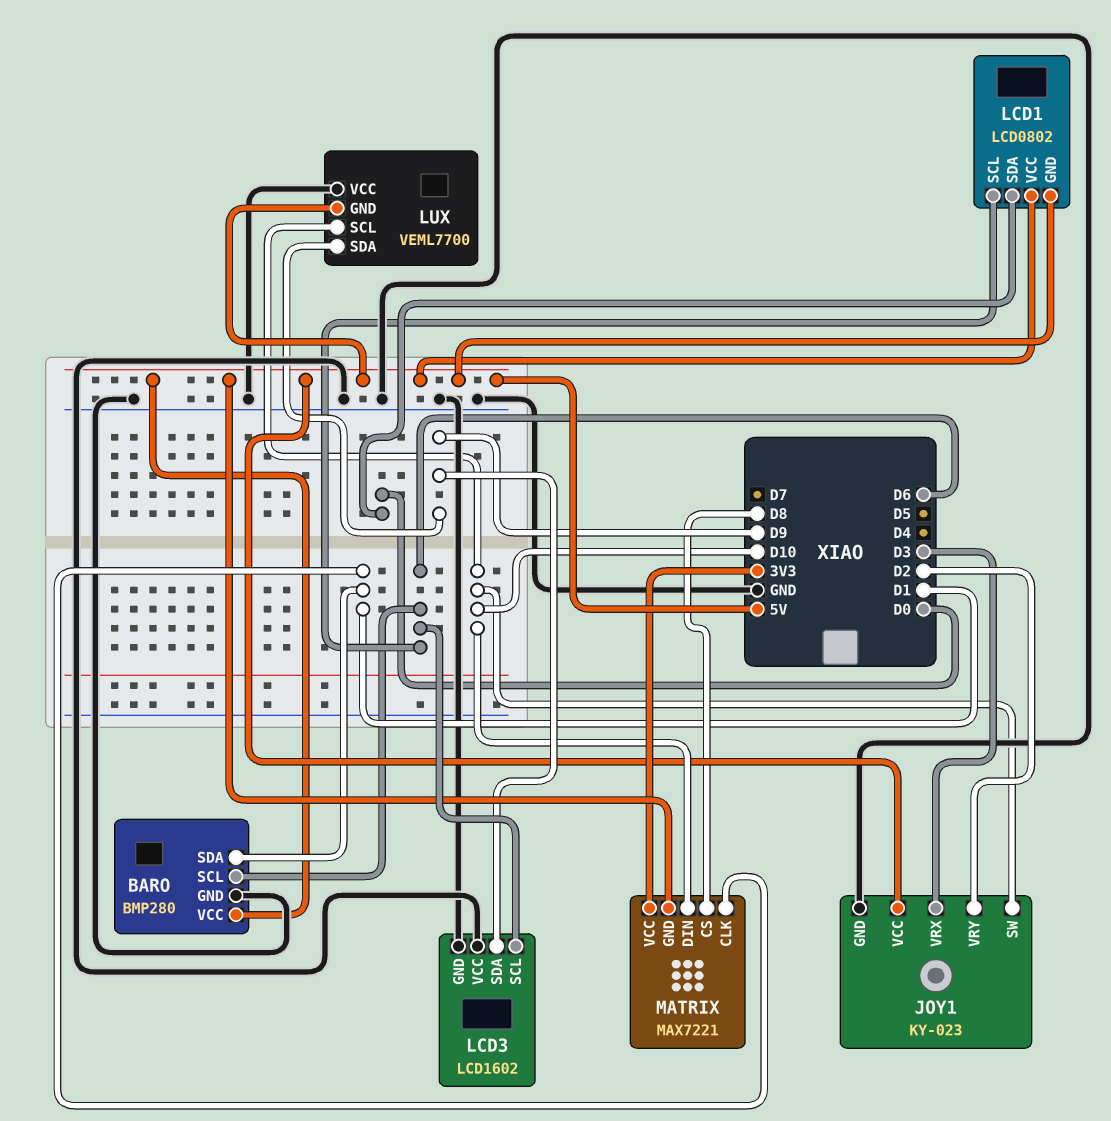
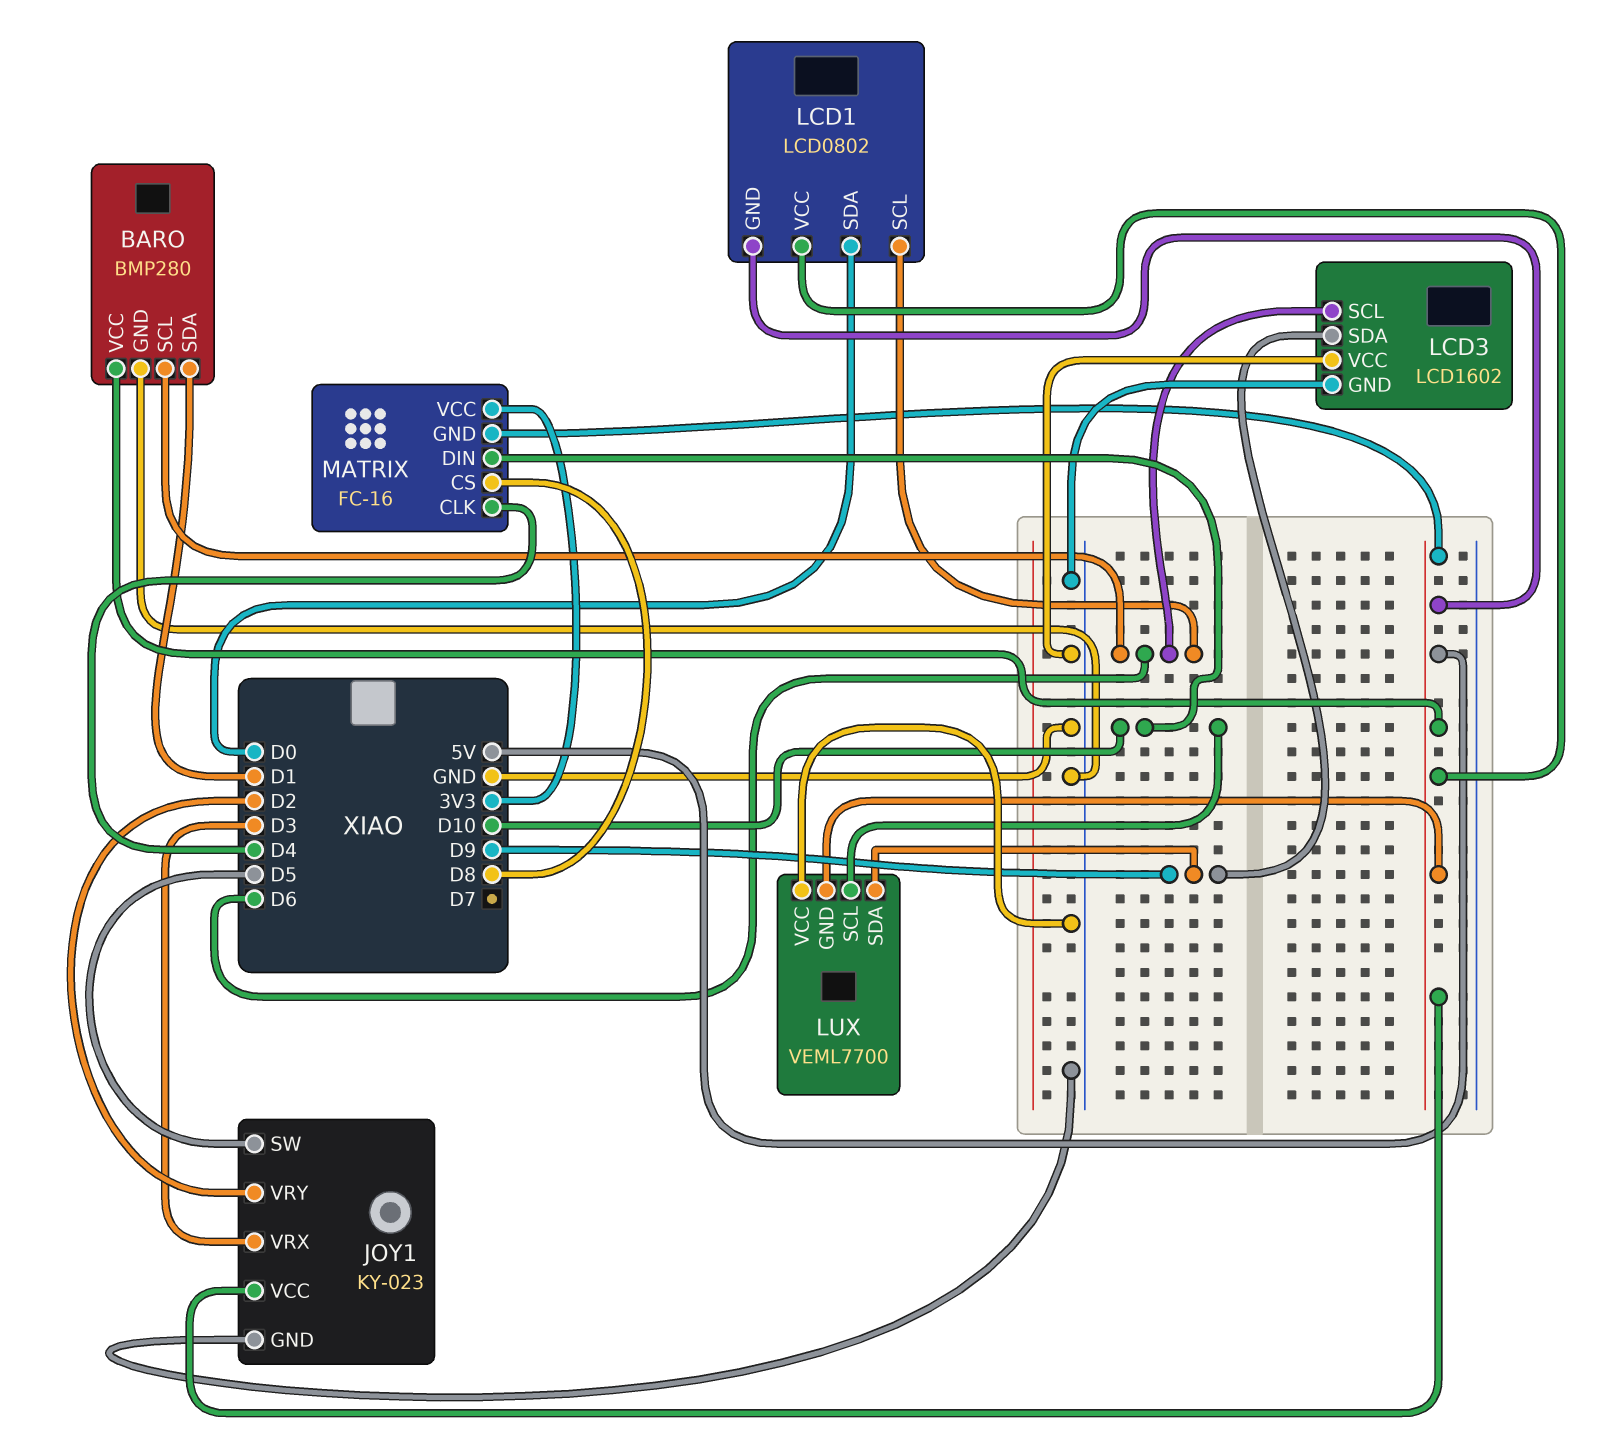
JOY1 pin SW: D10 -> D5
MATRIX: MAX7221 -> FC-16
MATRIX pin CLK: D1 -> D4

